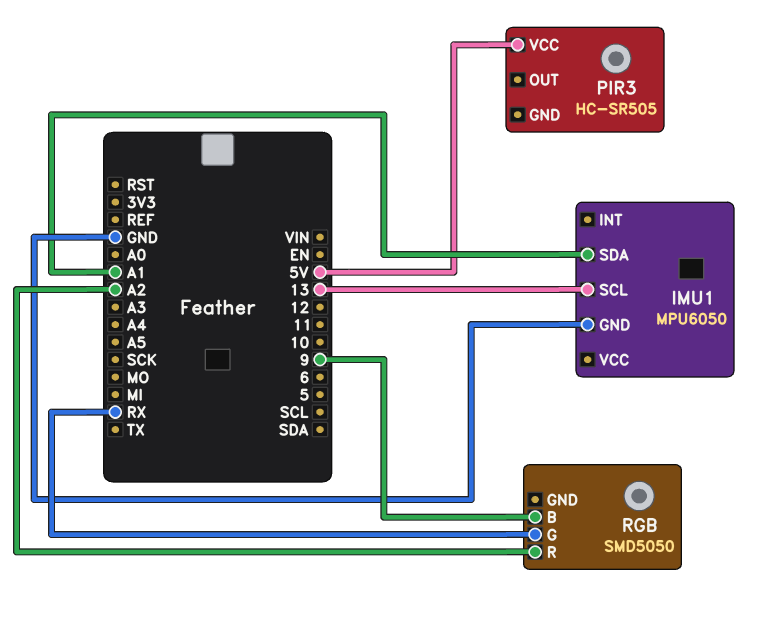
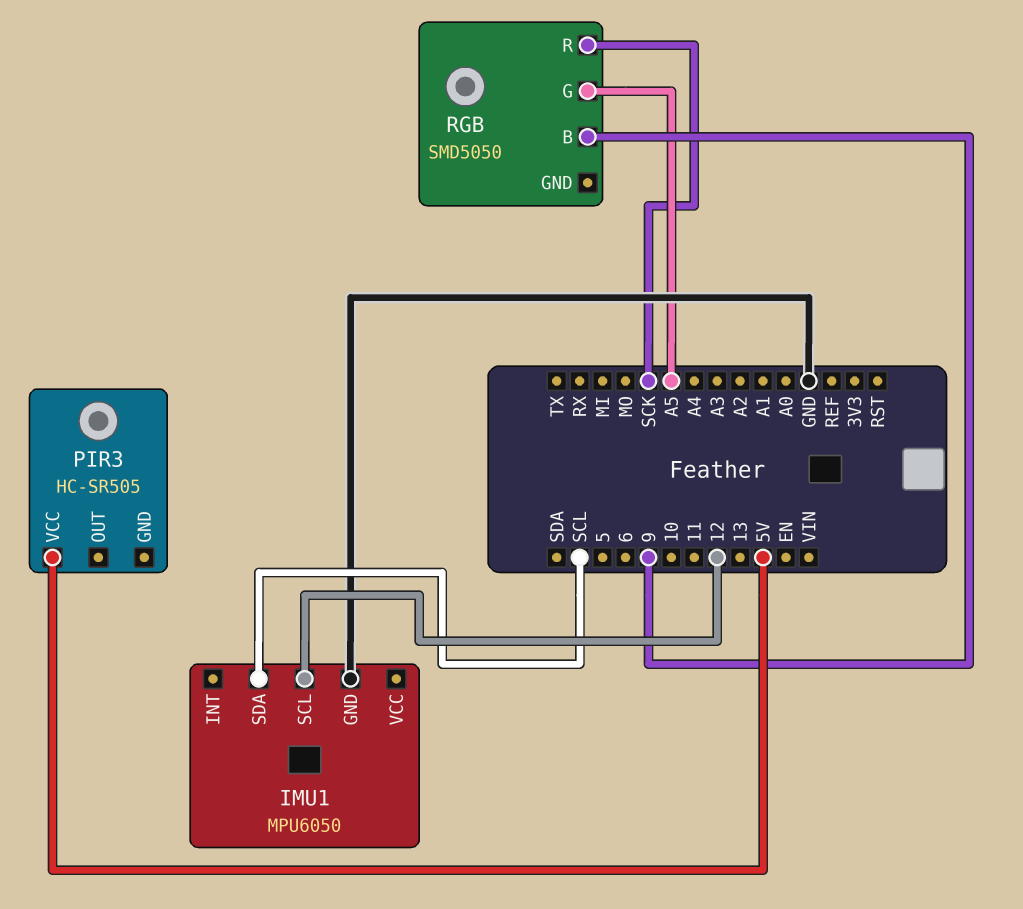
IMU1 pin SCL: 13 -> 12
IMU1 pin SDA: A1 -> SCL
RGB pin G: RX -> A5
RGB pin R: A2 -> SCK

